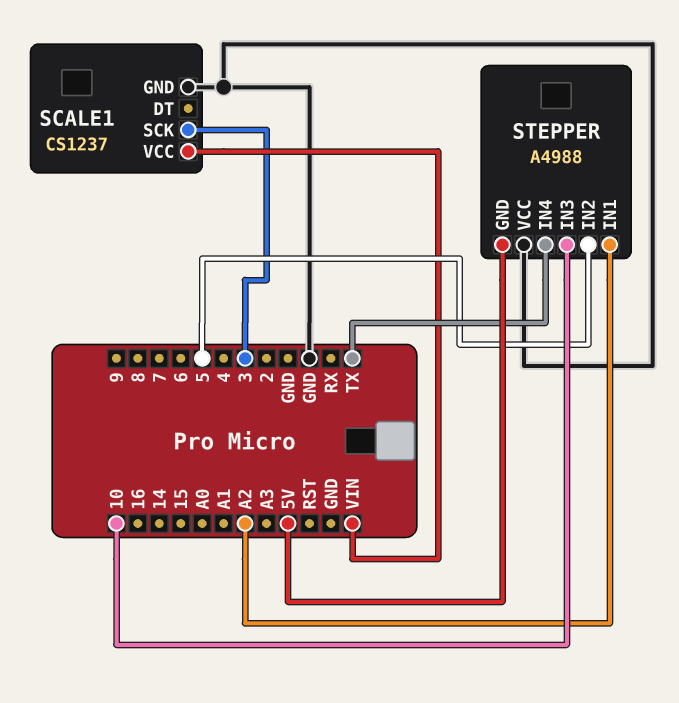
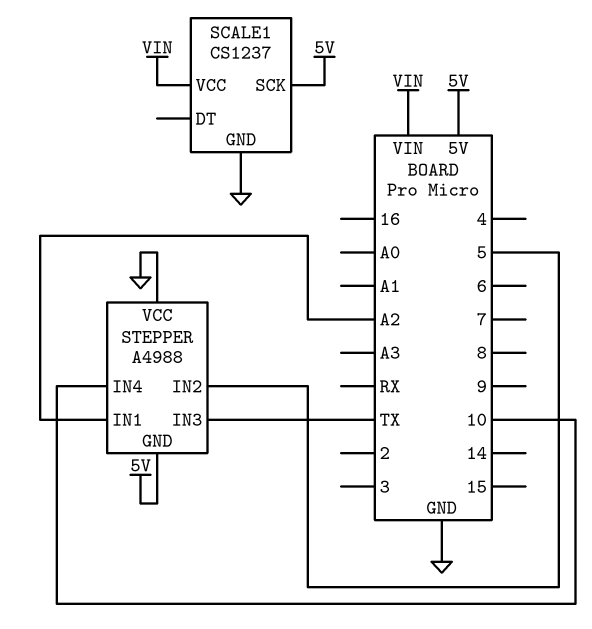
SCALE1 pin SCK: 3 -> 5V
STEPPER pin IN3: 10 -> TX
STEPPER pin IN4: TX -> 10

